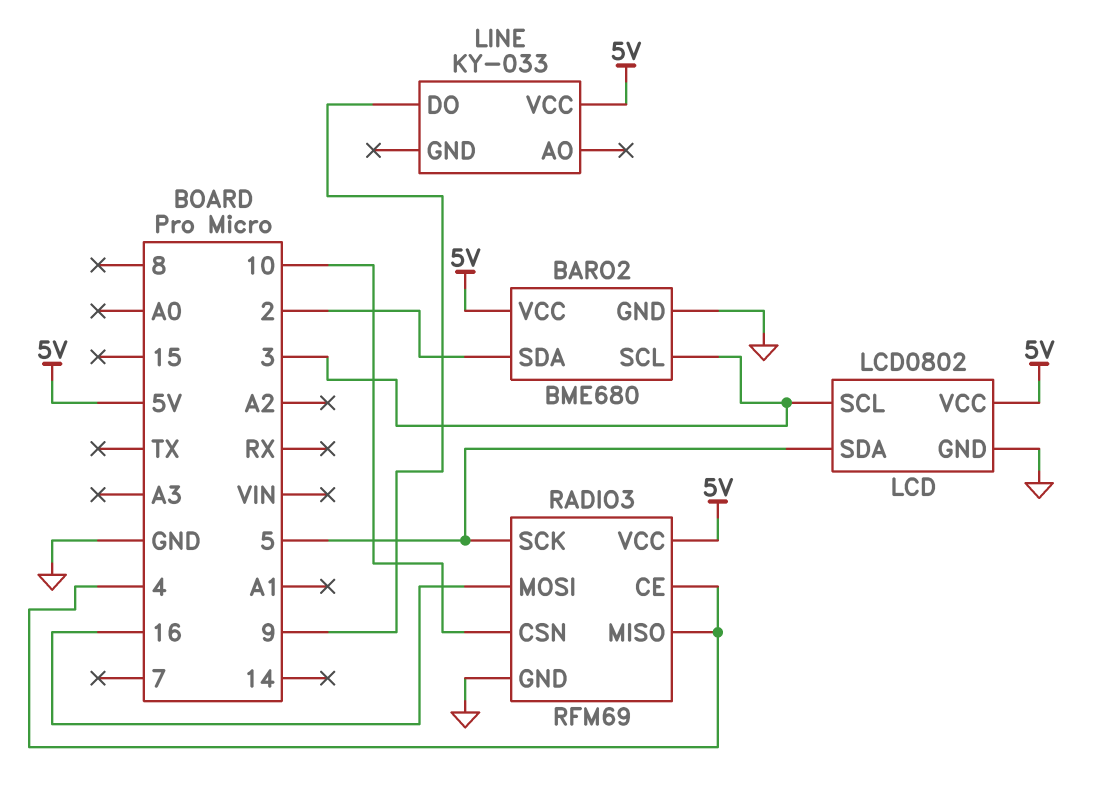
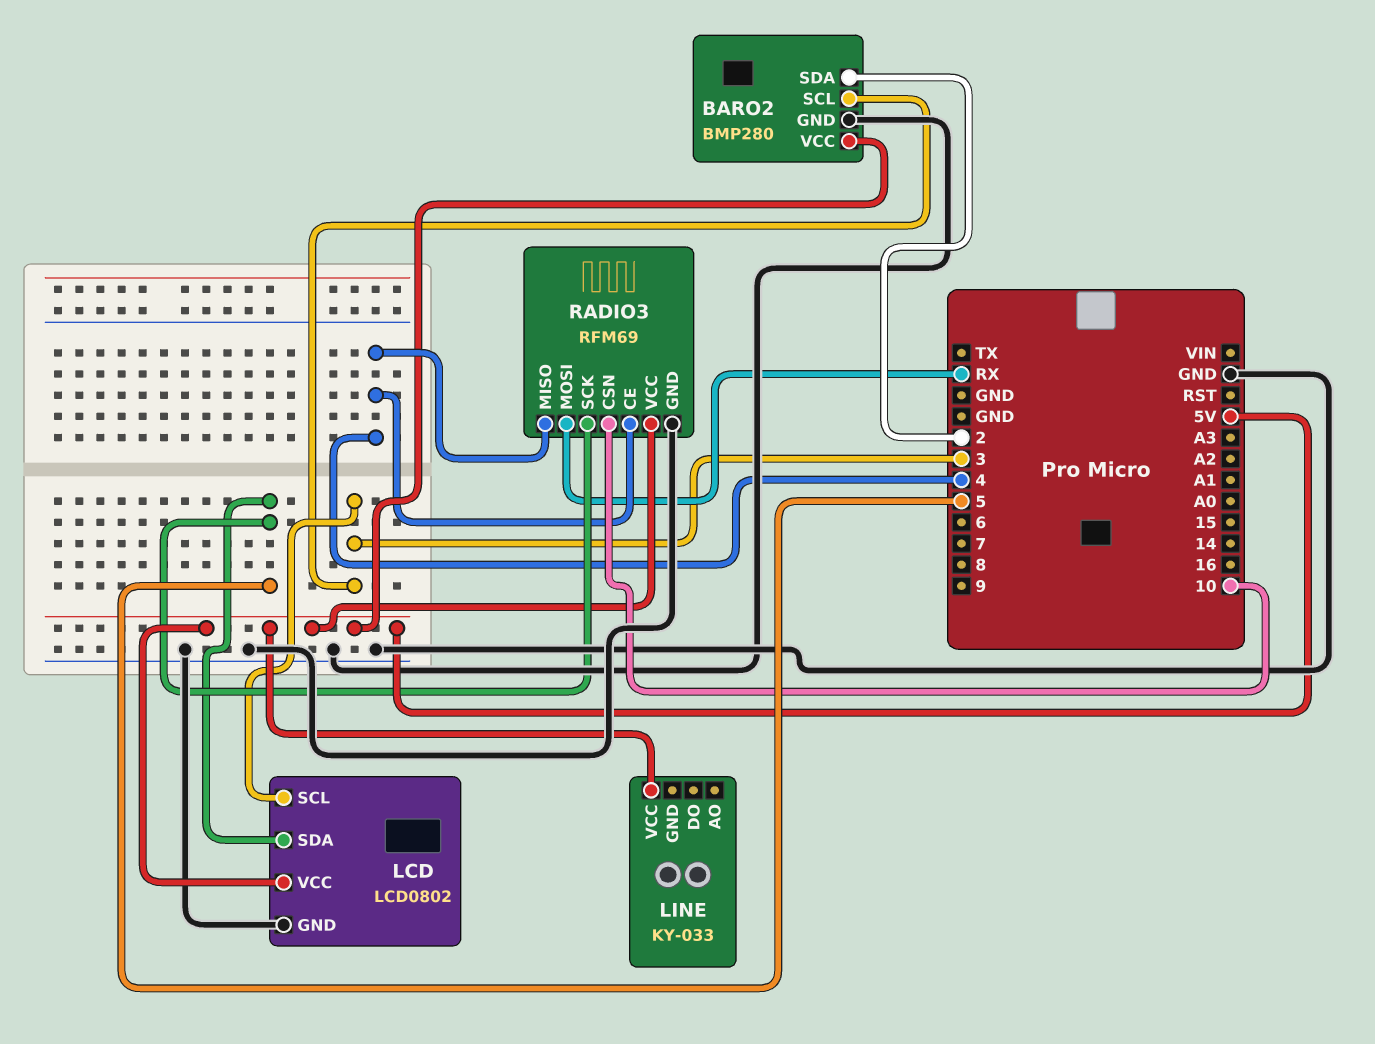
BARO2: BME680 -> BMP280
LINE pin DO: 9 -> none
RADIO3 pin MOSI: 16 -> RX

